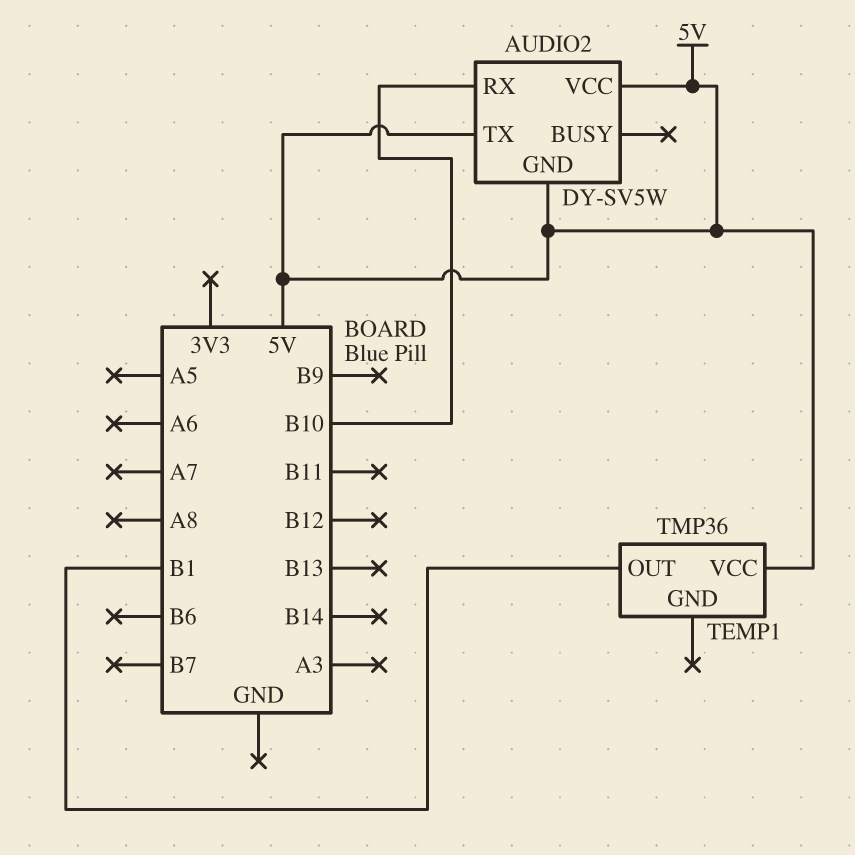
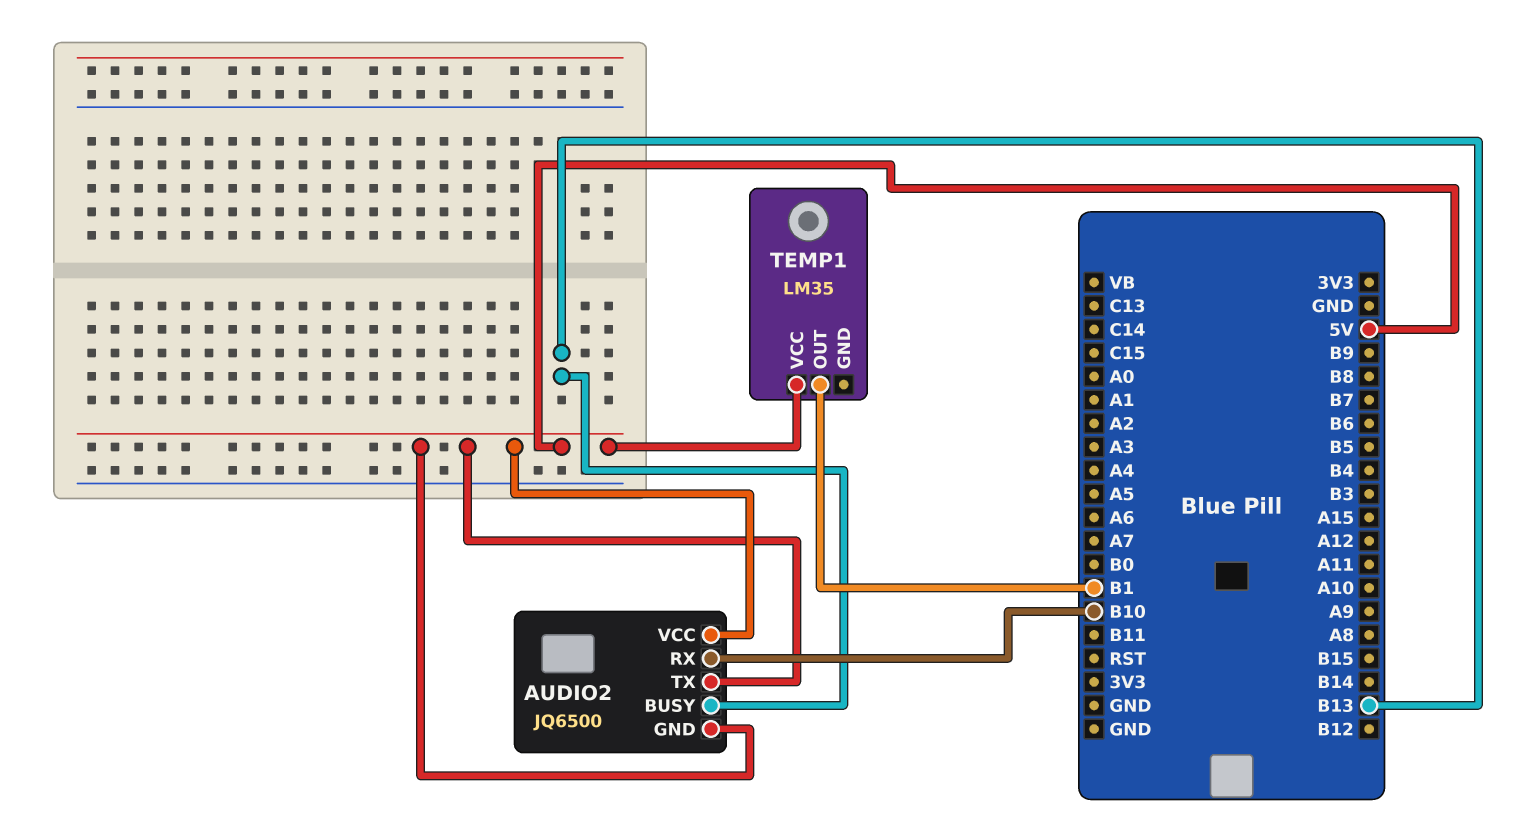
AUDIO2: DY-SV5W -> JQ6500
AUDIO2 pin BUSY: none -> B13
TEMP1: TMP36 -> LM35

